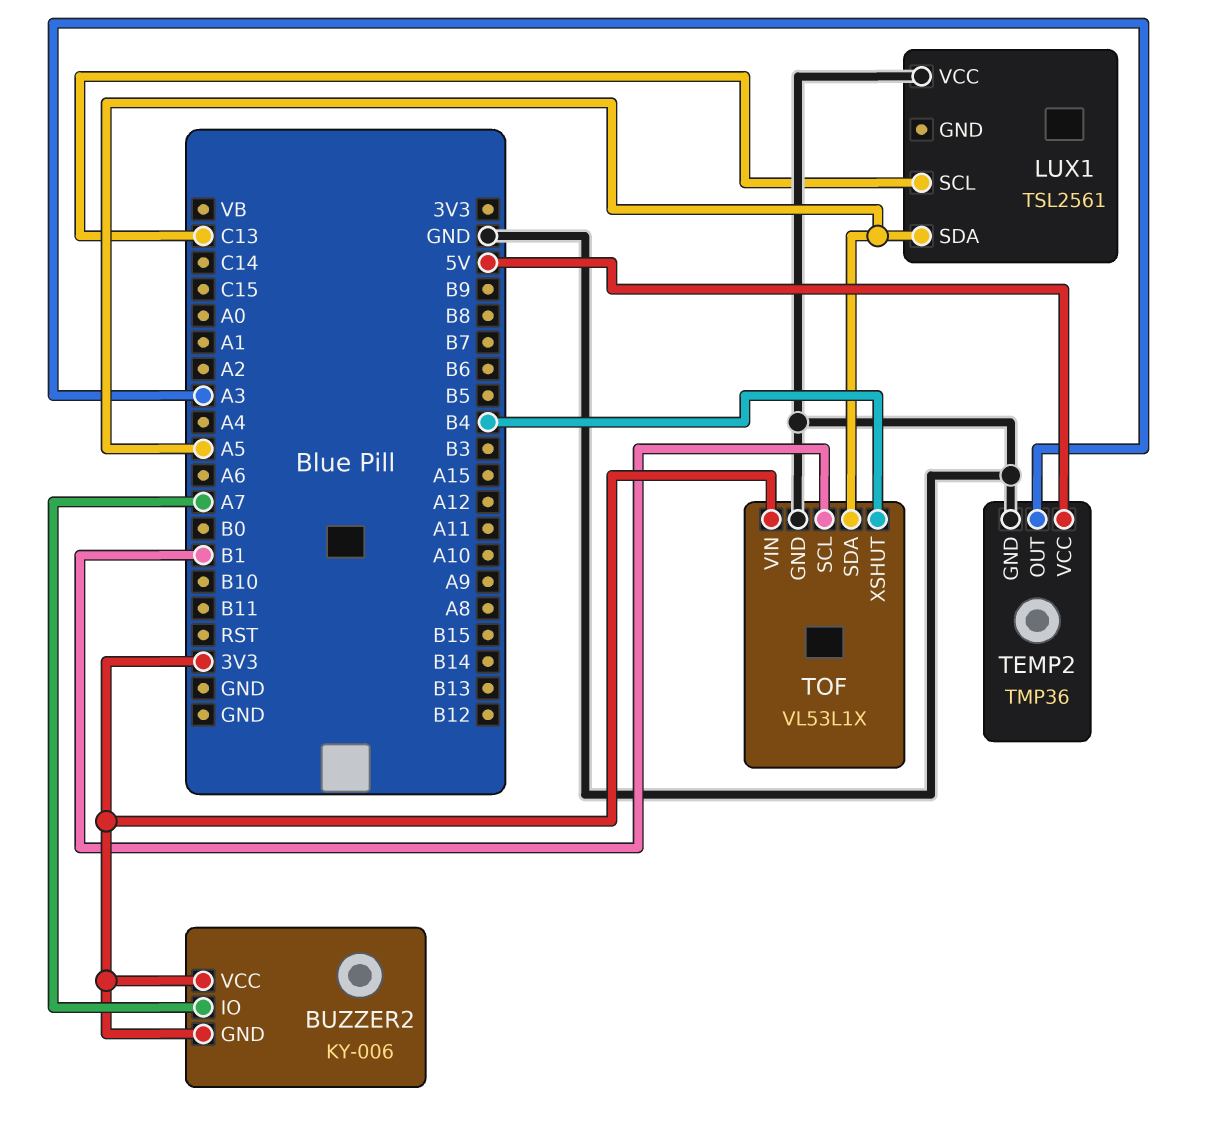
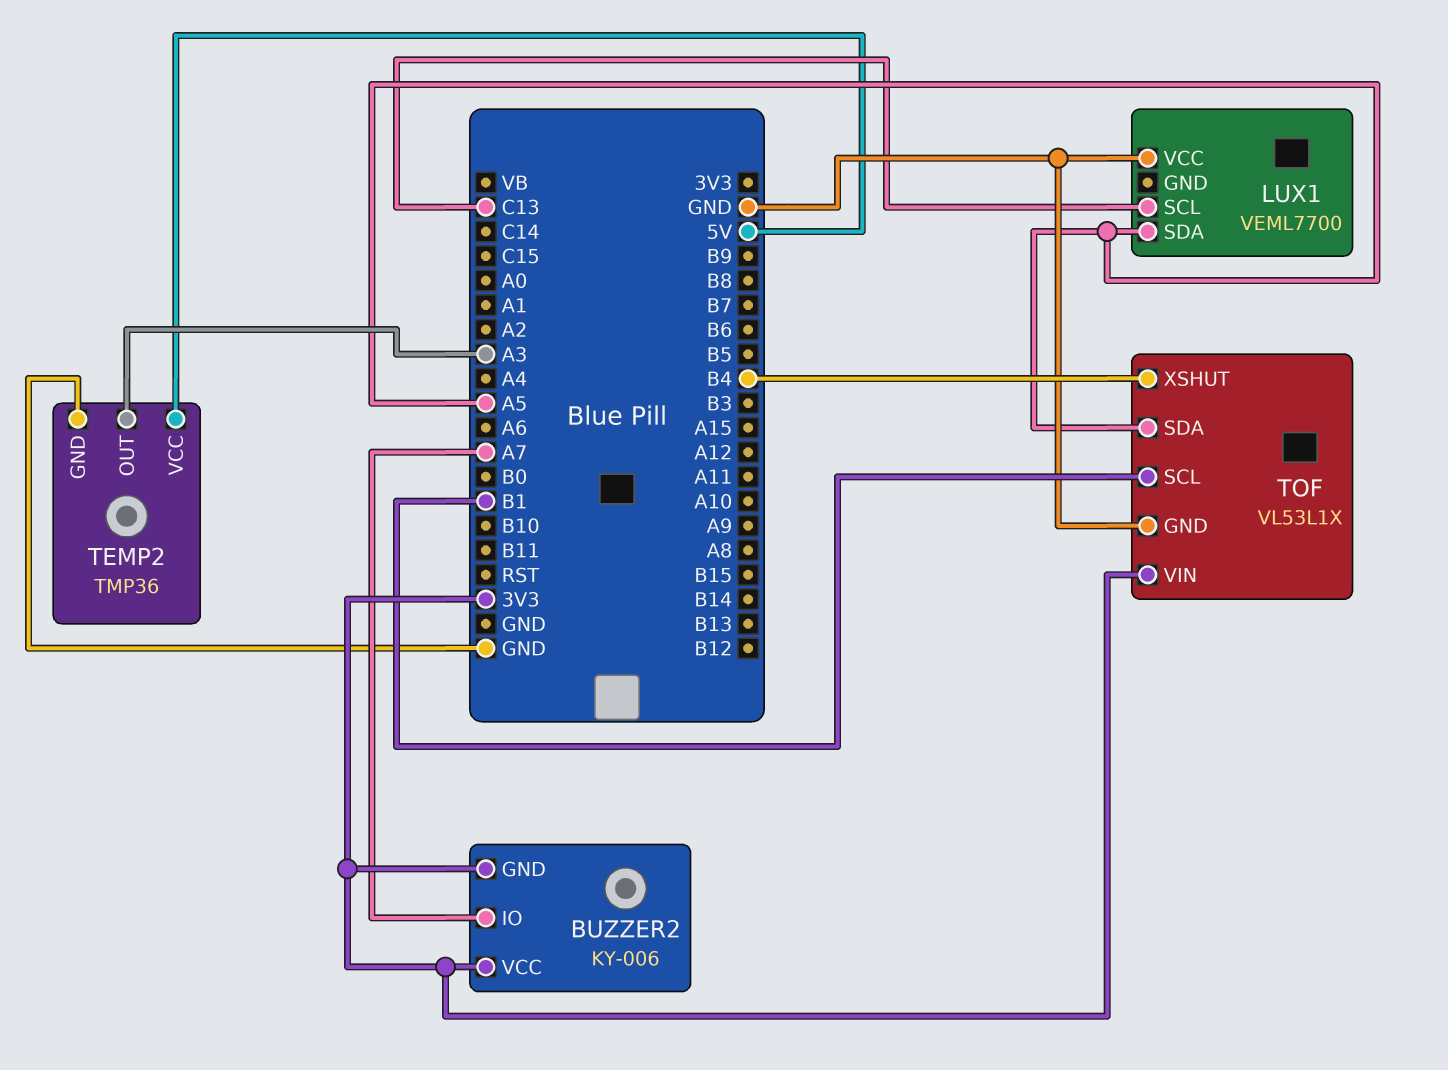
LUX1: TSL2561 -> VEML7700

